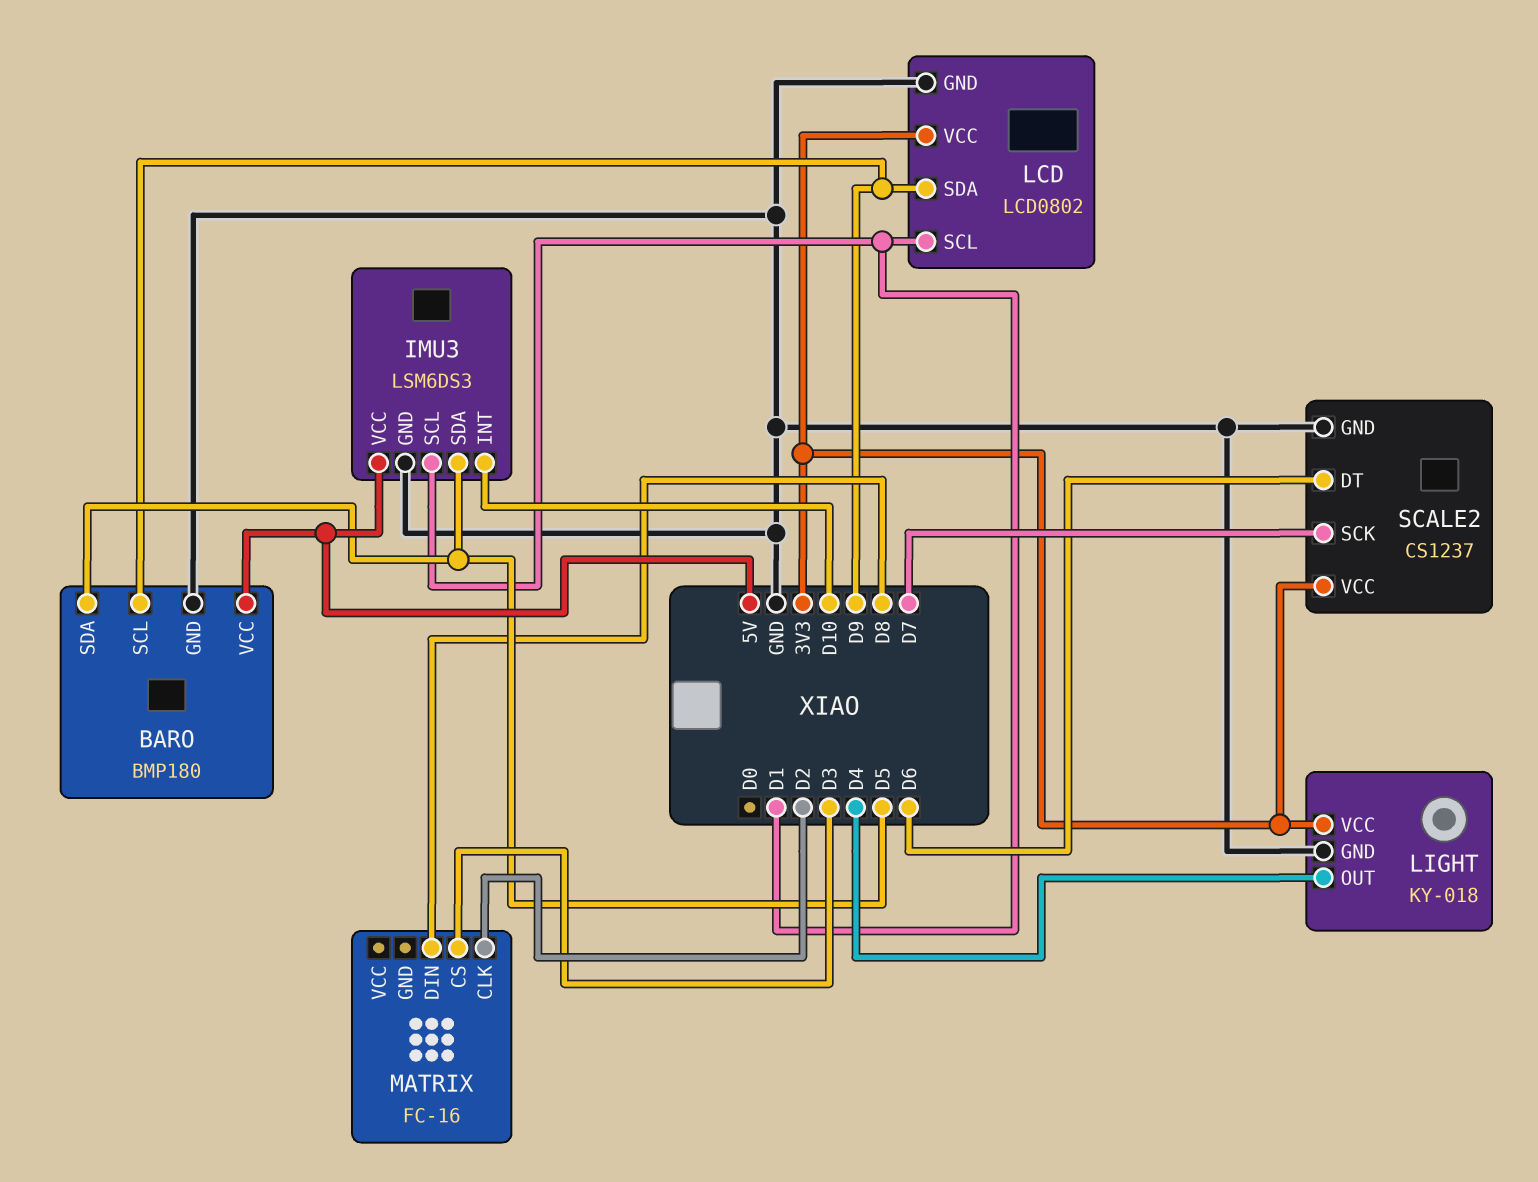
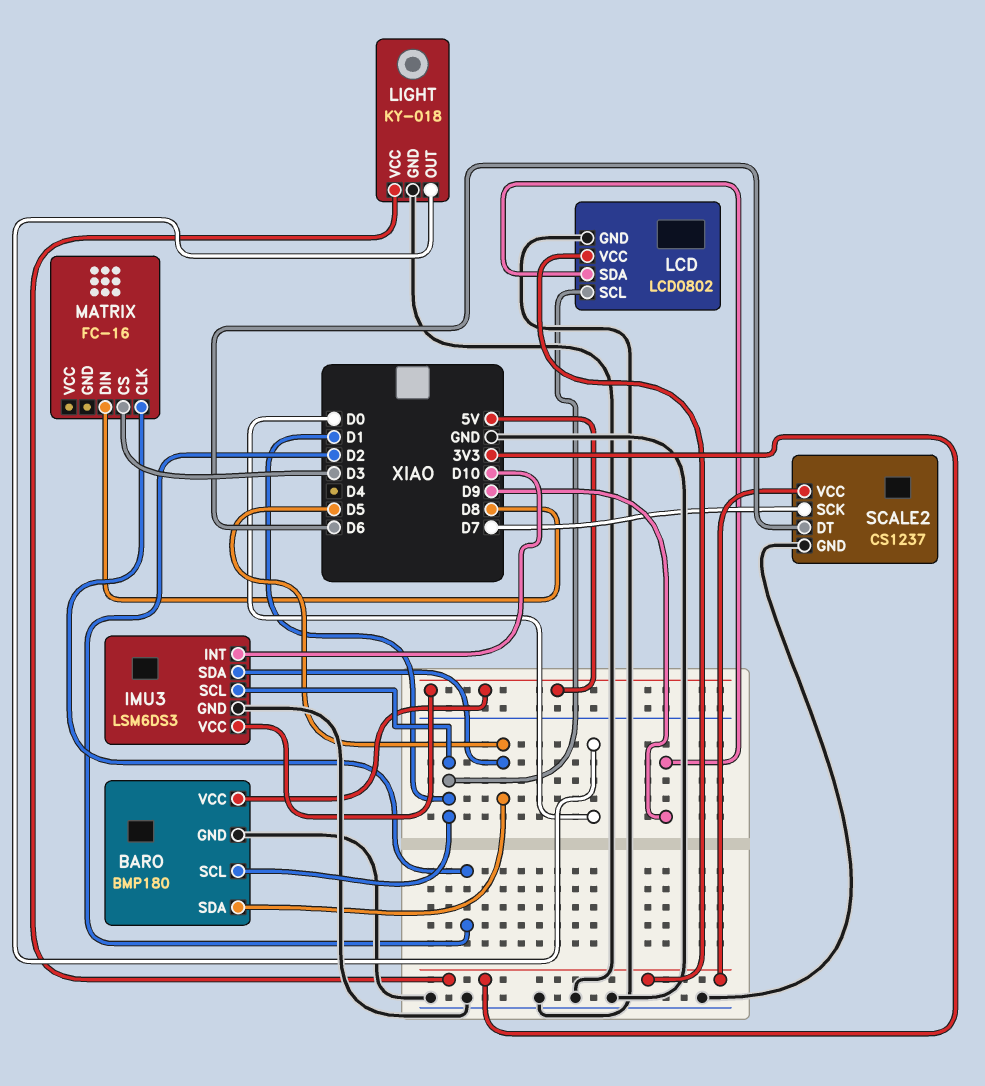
BARO pin SCL: D9 -> D1
LIGHT pin OUT: D4 -> D0

